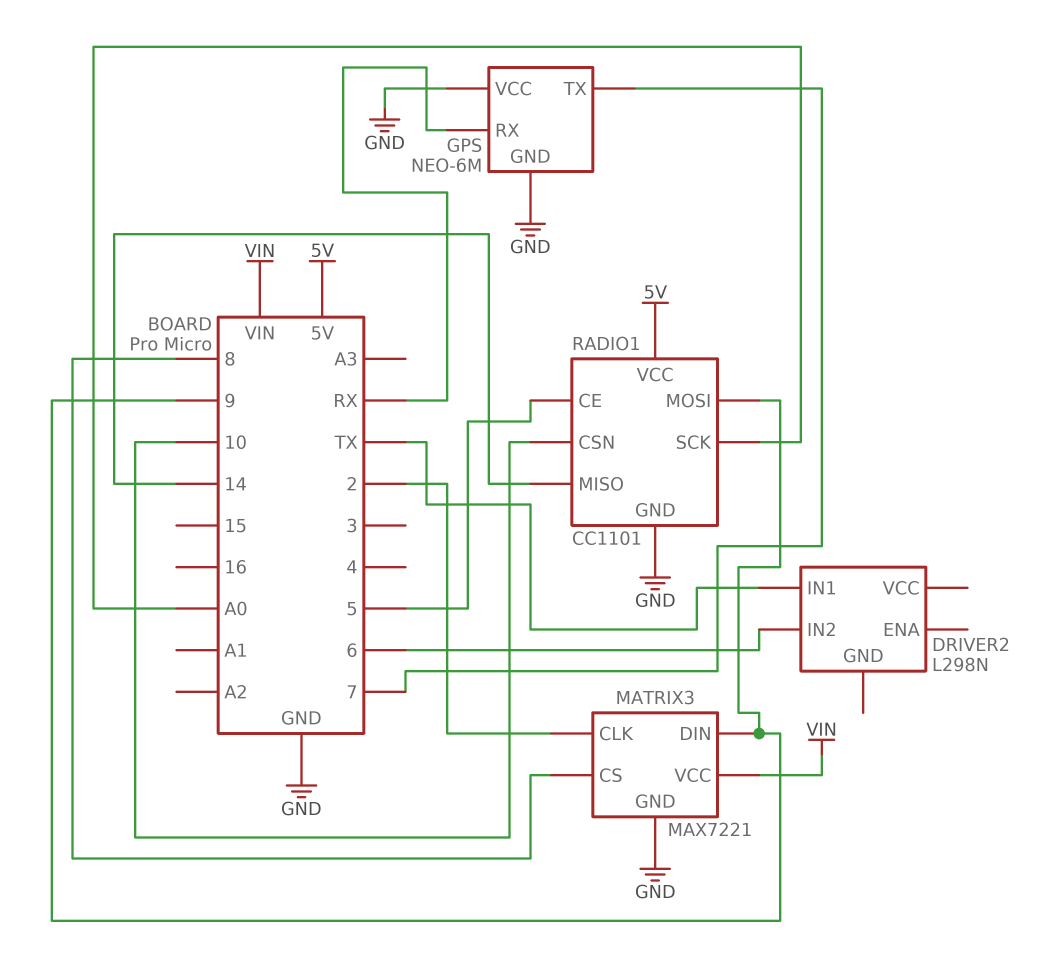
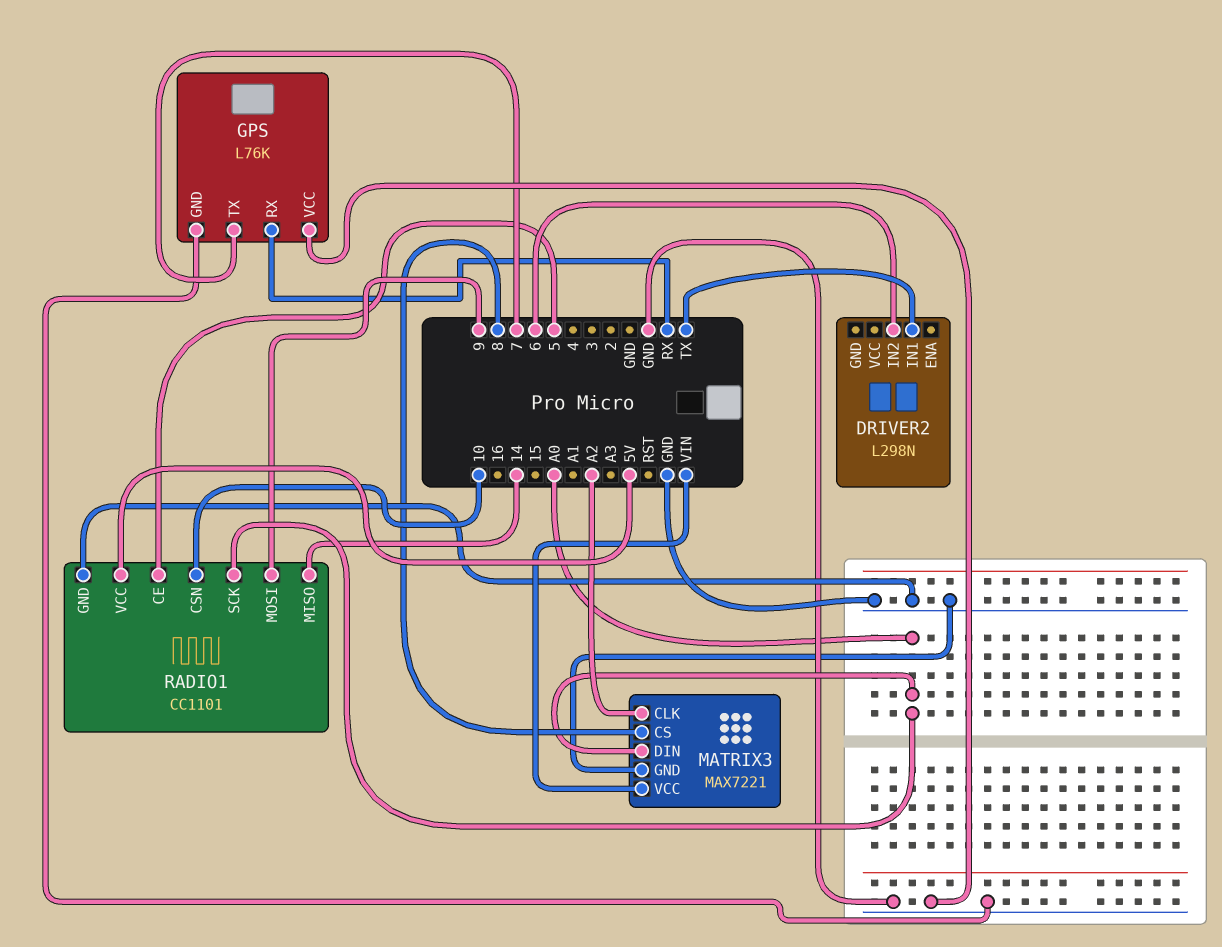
GPS: NEO-6M -> L76K
MATRIX3 pin CLK: 2 -> A2
MATRIX3 pin DIN: 9 -> A0

